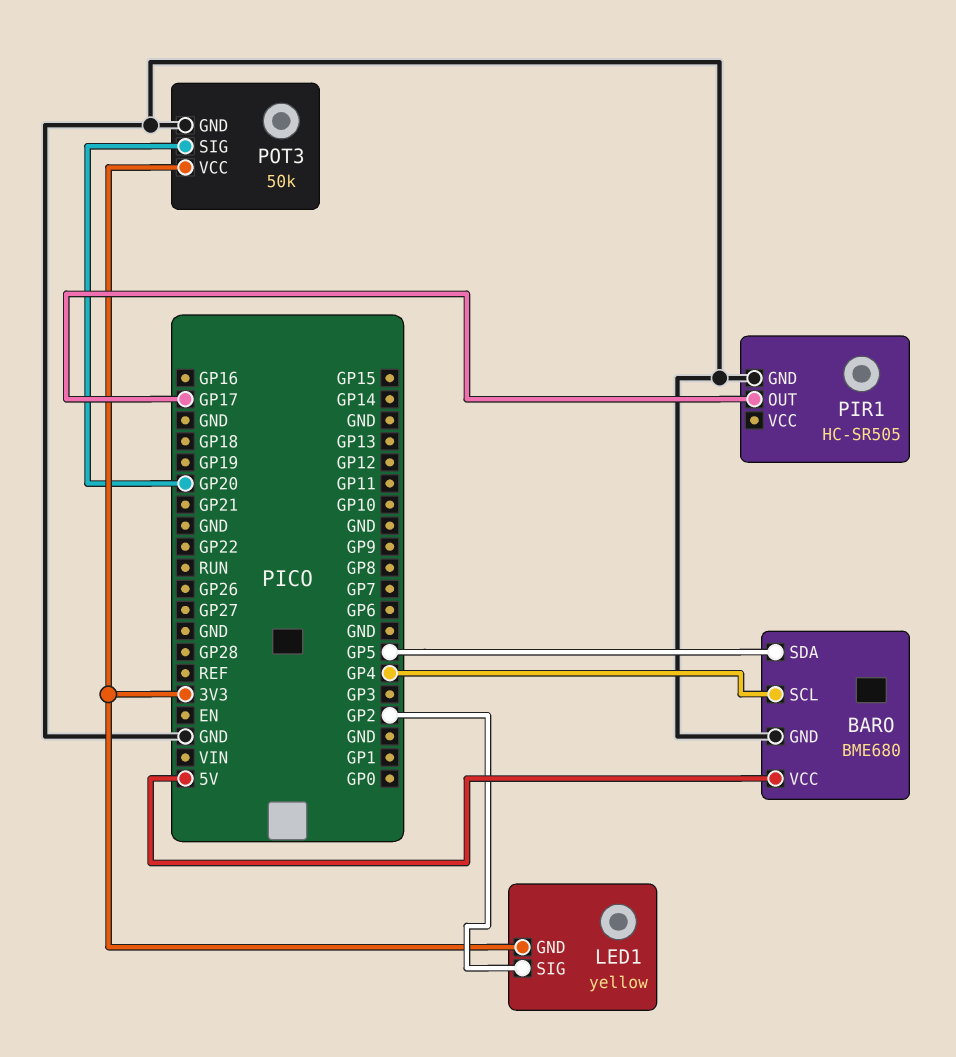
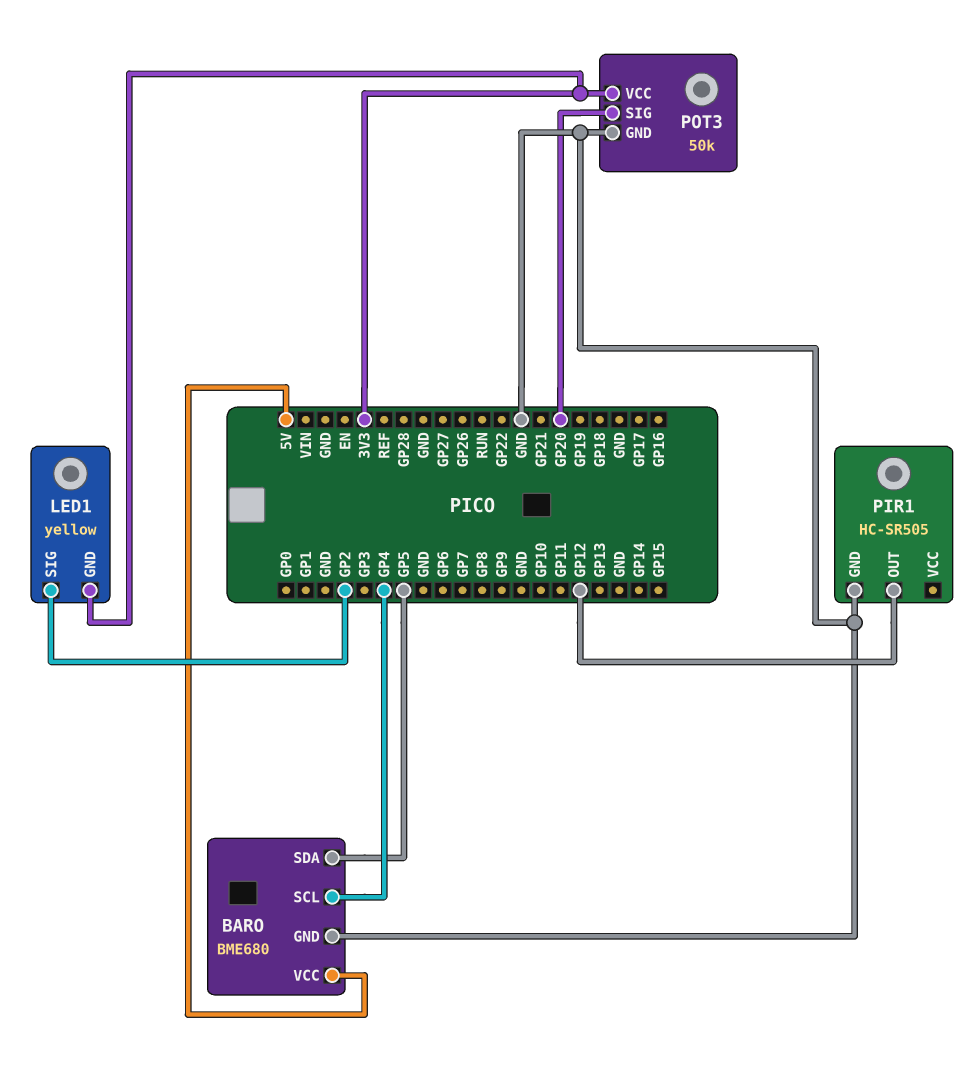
PIR1 pin OUT: GP17 -> GP12

